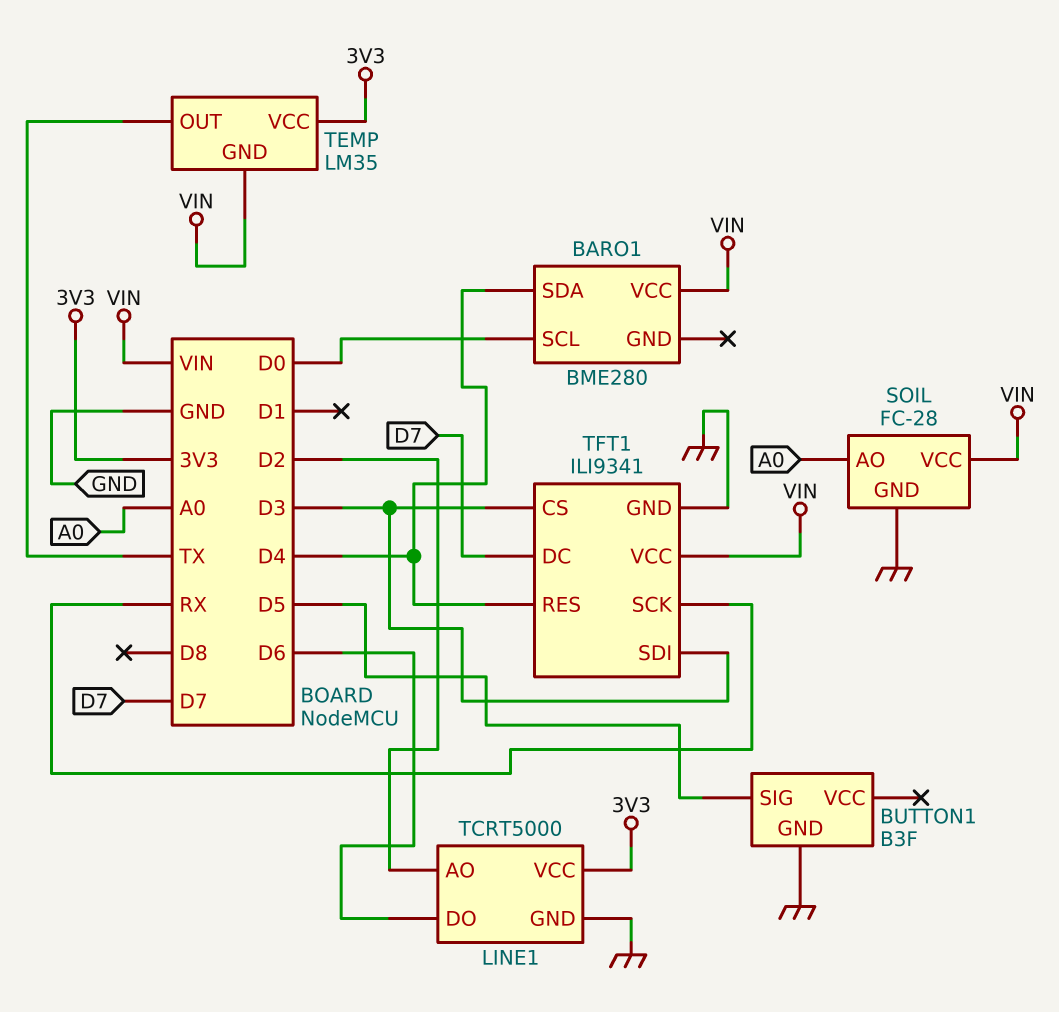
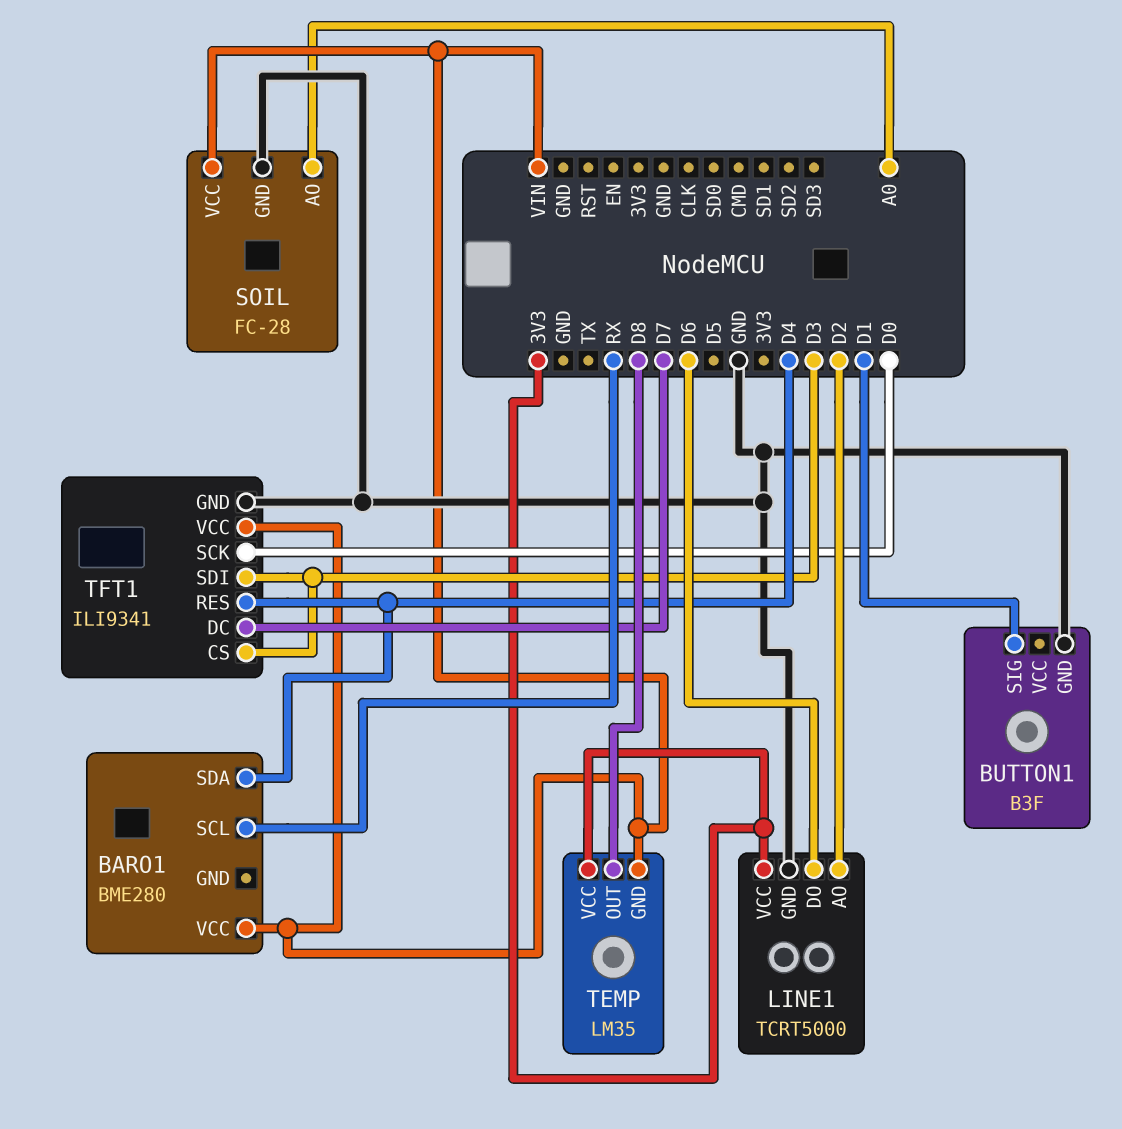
BARO1 pin SCL: D0 -> RX
BUTTON1 pin SIG: D5 -> D1
TEMP pin OUT: TX -> D8
TFT1 pin SCK: RX -> D0

